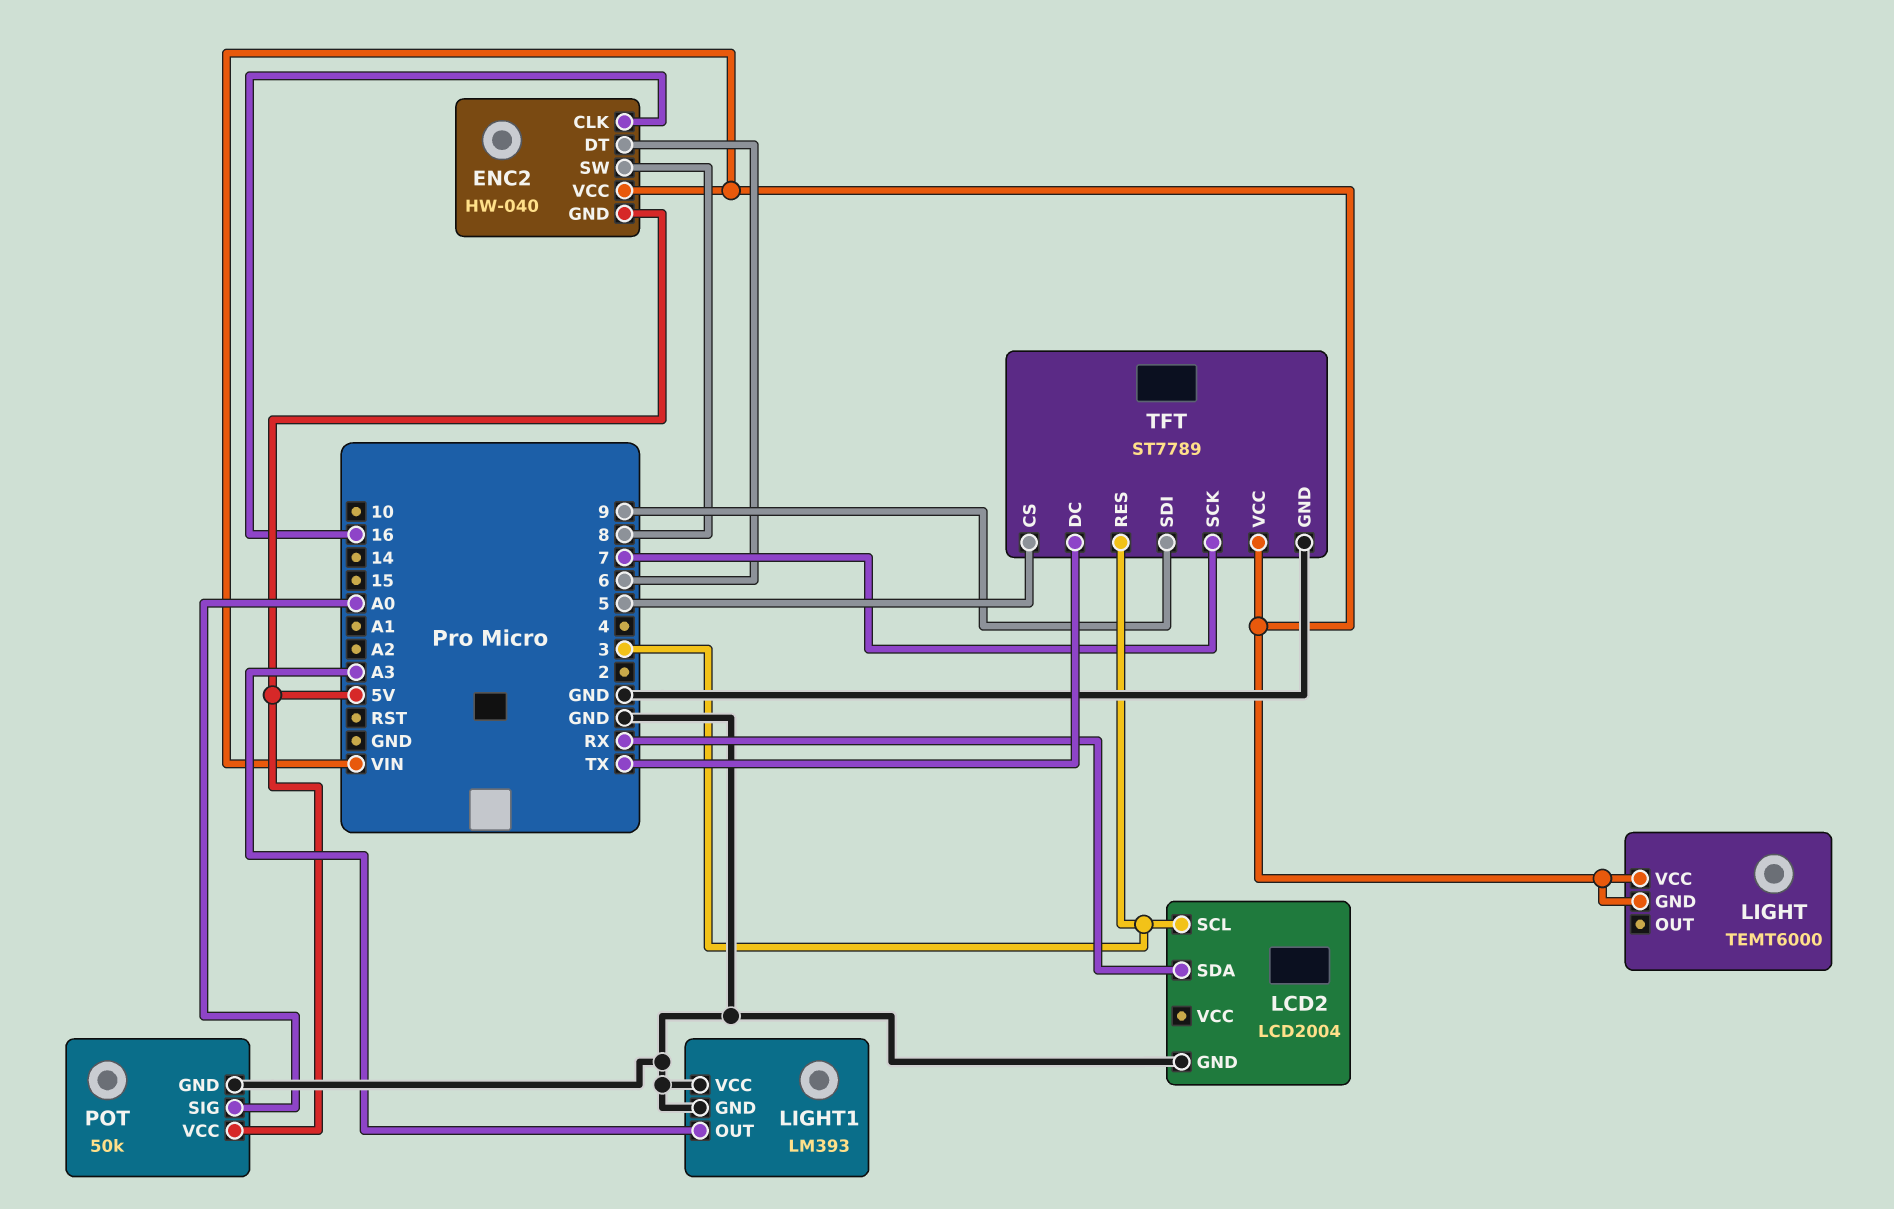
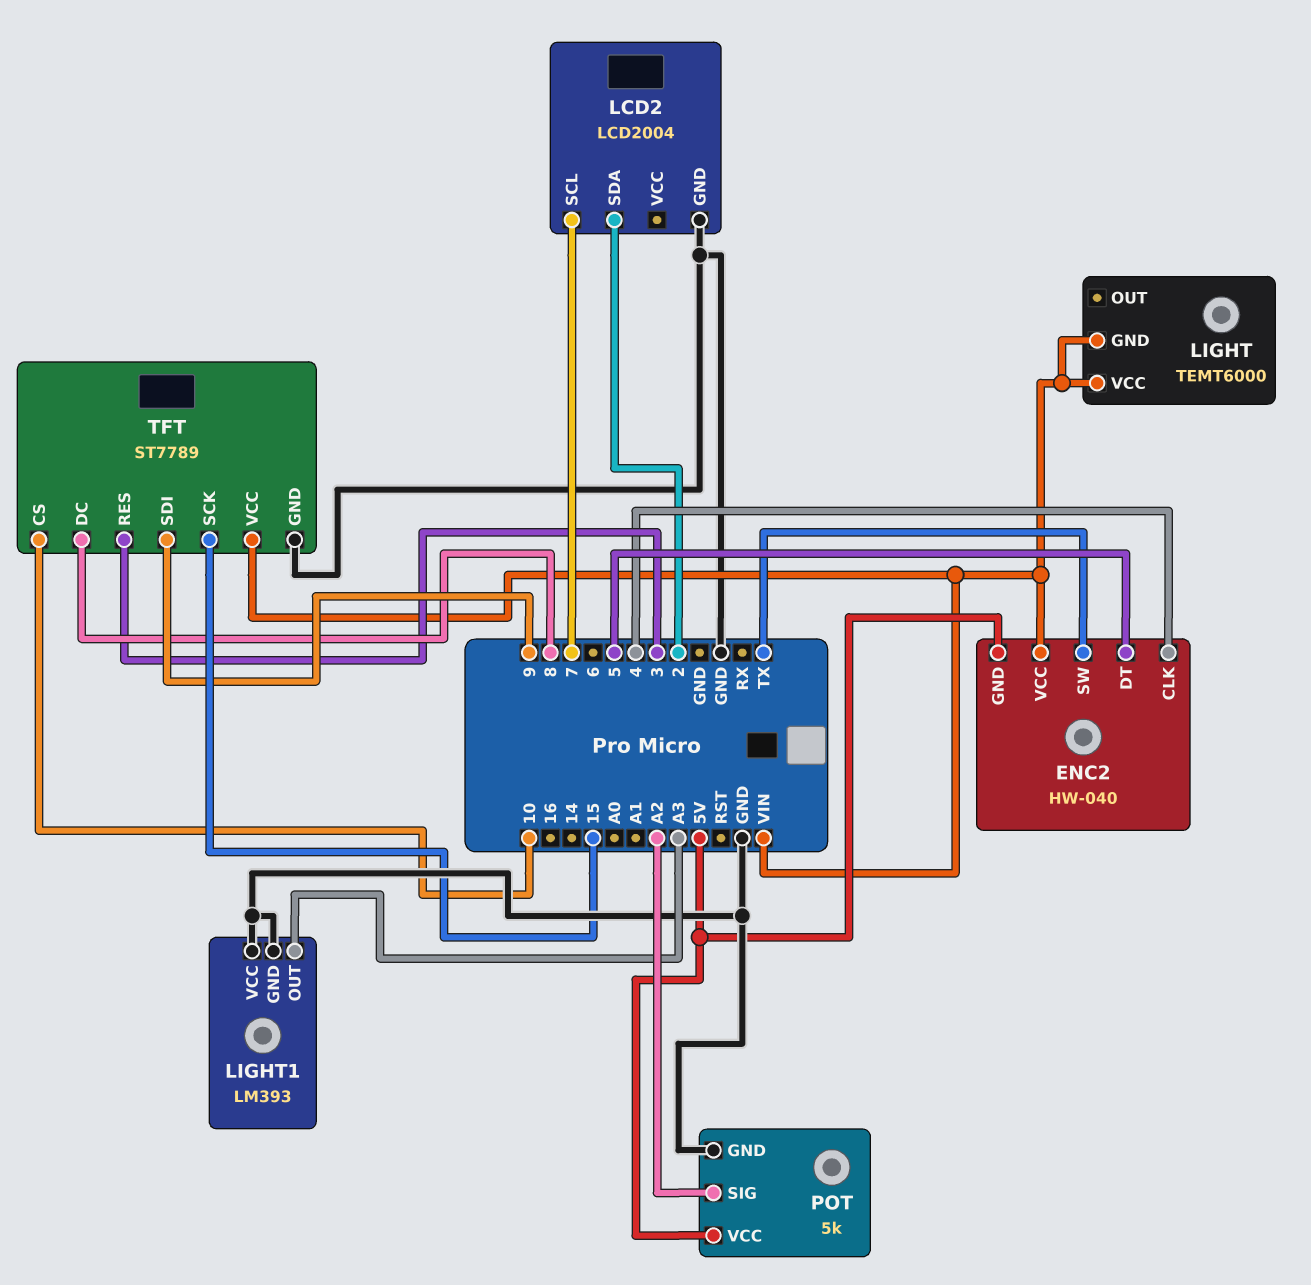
ENC2 pin CLK: 16 -> 4
ENC2 pin DT: 6 -> 5
ENC2 pin SW: 8 -> TX
LCD2 pin SCL: 3 -> 7
LCD2 pin SDA: RX -> 2
POT: 50k -> 5k
POT pin SIG: A0 -> A2
TFT pin CS: 5 -> 10
TFT pin DC: TX -> 8
TFT pin SCK: 7 -> 15

